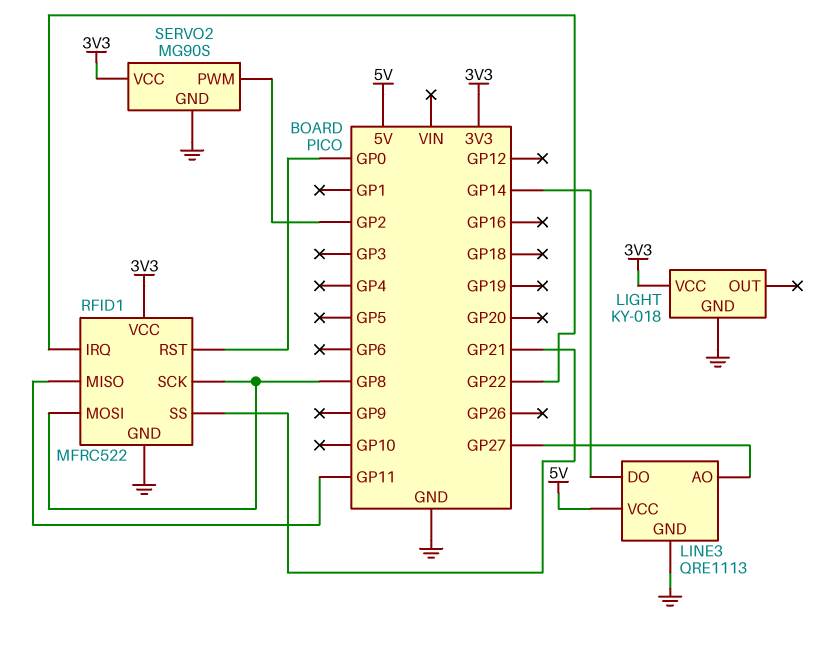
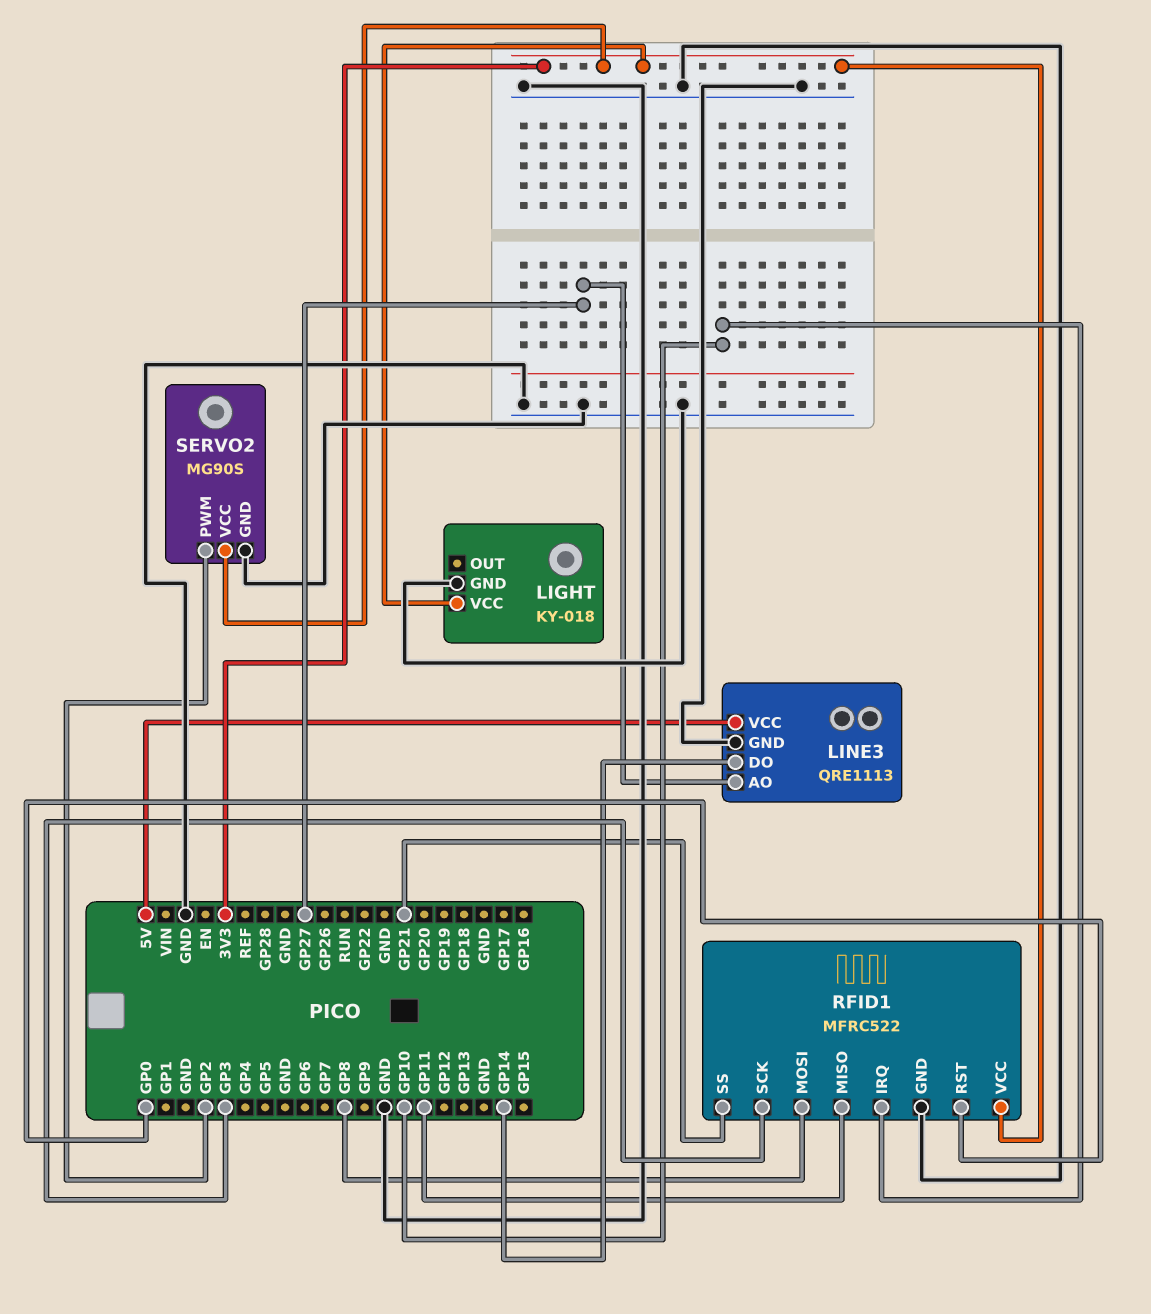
RFID1 pin IRQ: GP22 -> GP10
RFID1 pin SCK: GP8 -> GP3

